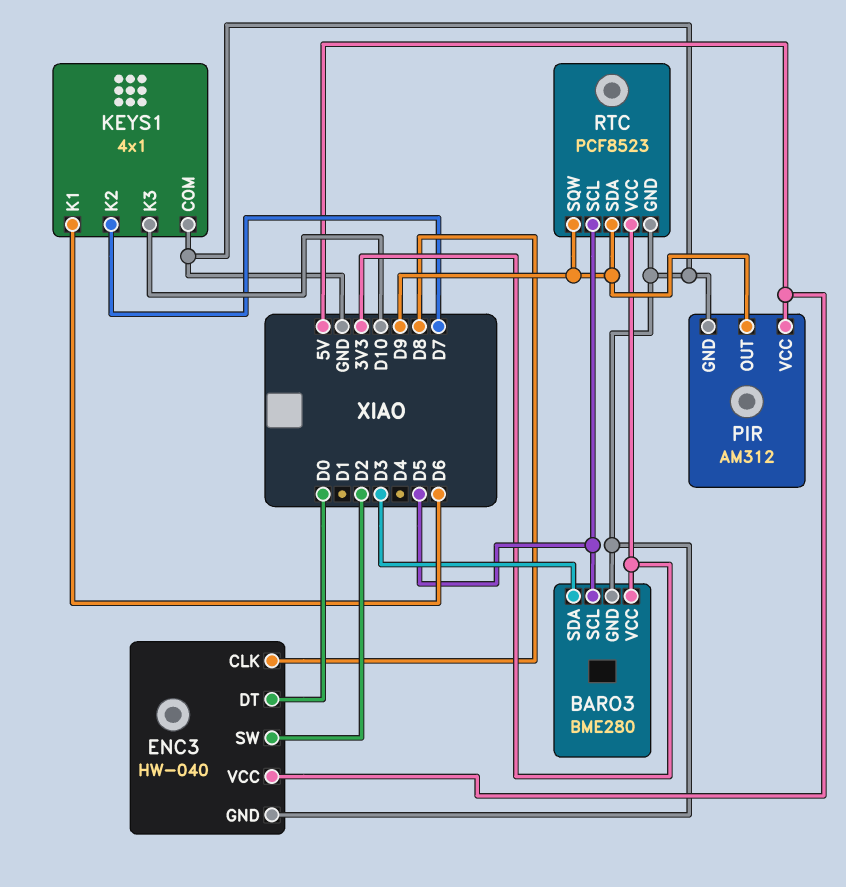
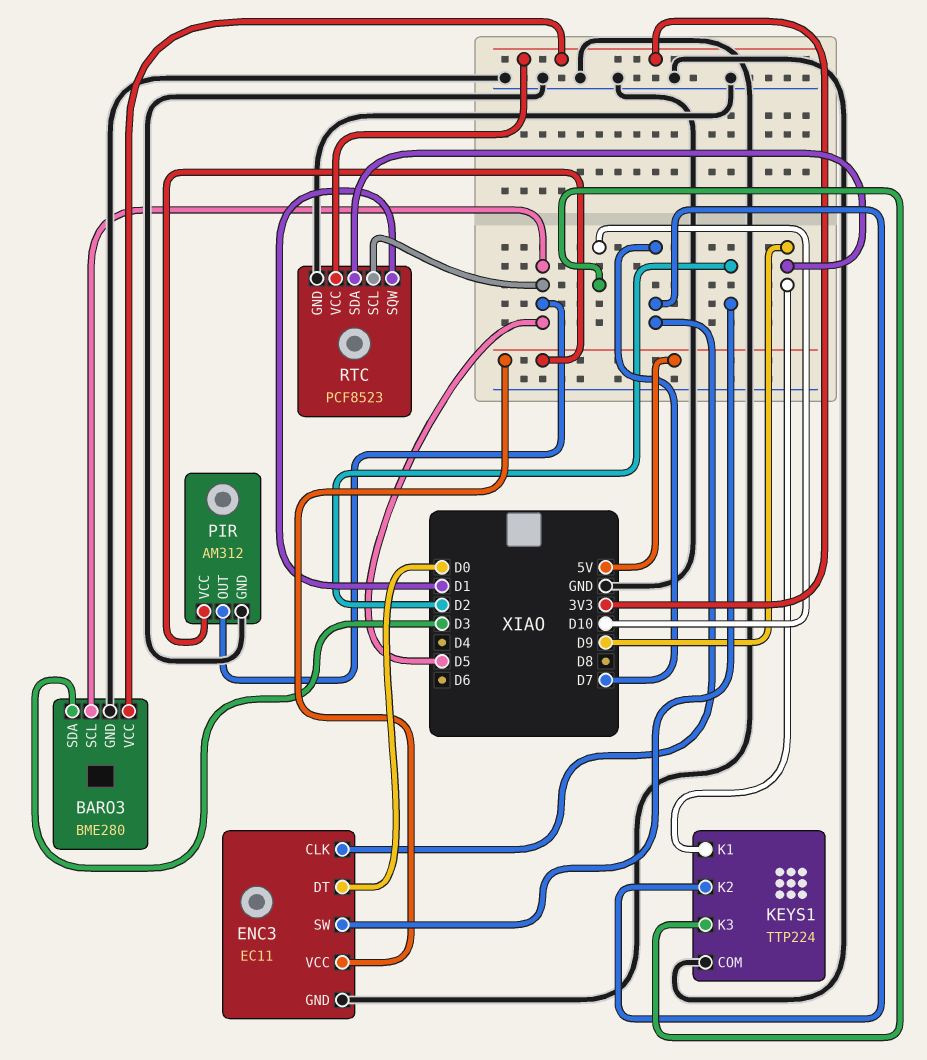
ENC3: HW-040 -> EC11
ENC3 pin CLK: D8 -> D7
KEYS1: 4x1 -> TTP224
KEYS1 pin K1: D6 -> D9
PIR pin OUT: D9 -> D5
RTC pin SQW: D9 -> D1

